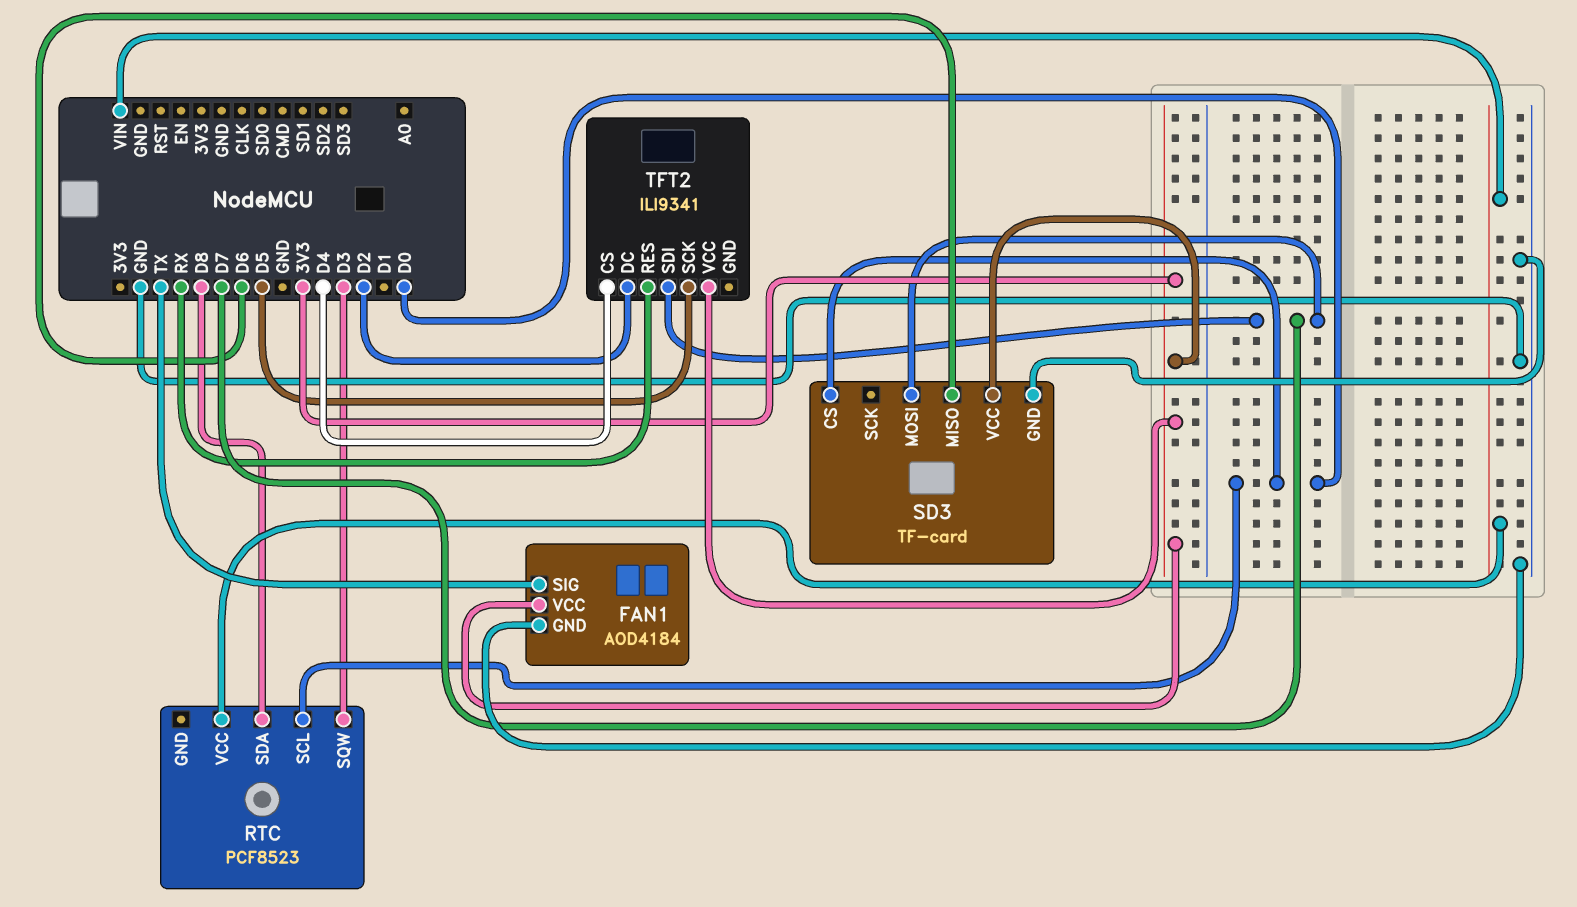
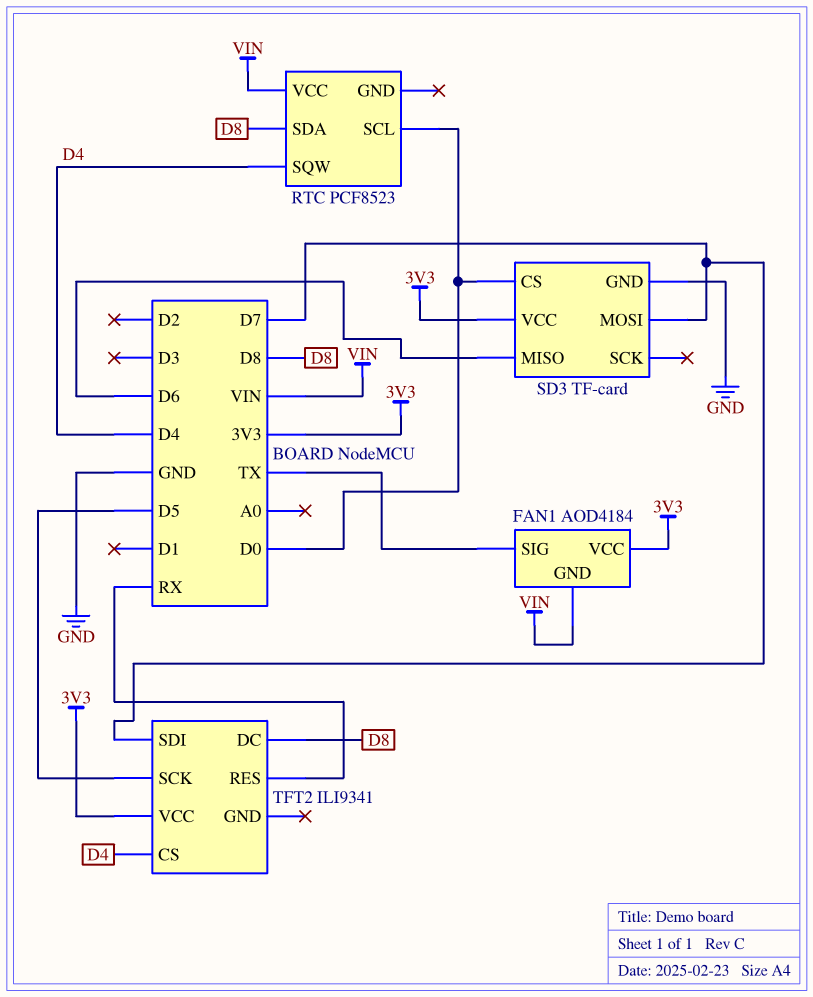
FAN1 pin GND: GND -> VIN
RTC pin SQW: D3 -> D4
TFT2 pin DC: D2 -> D8

